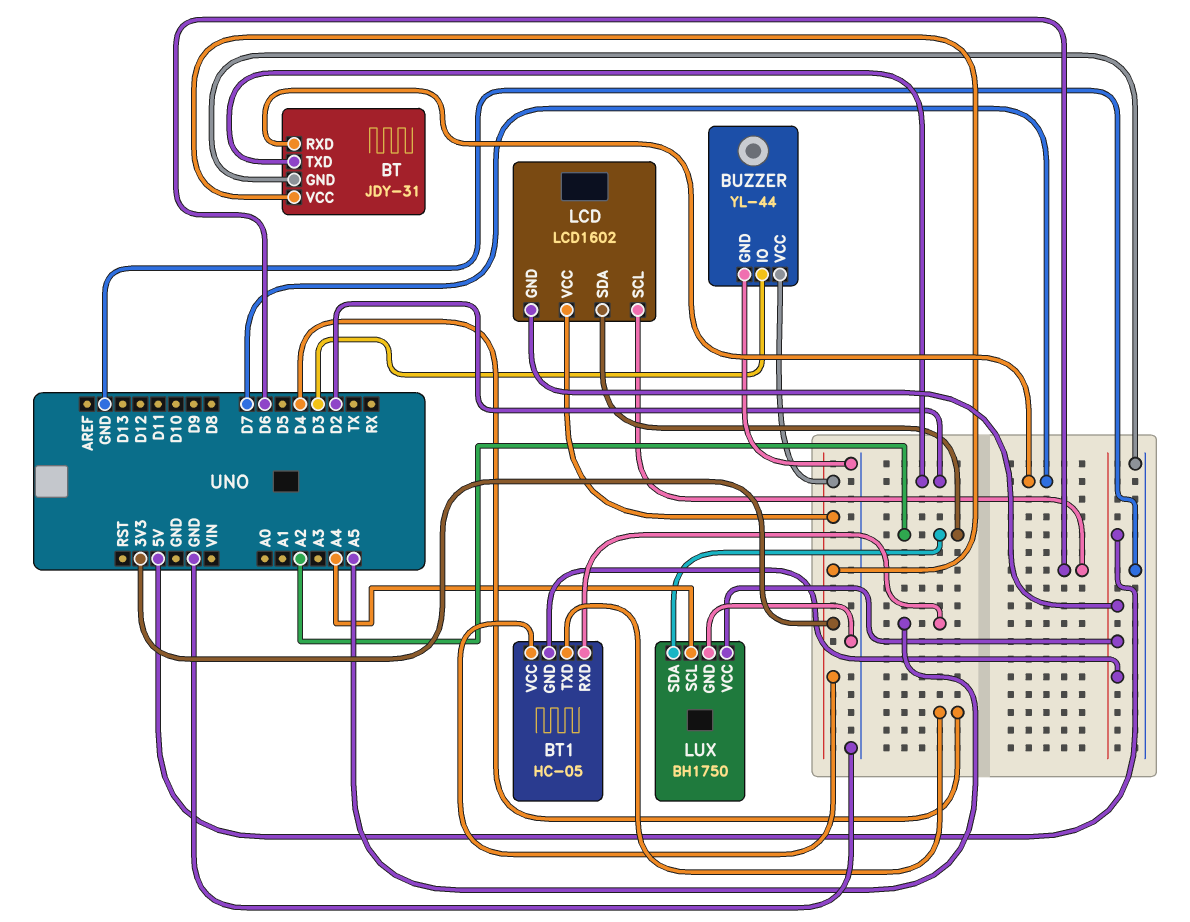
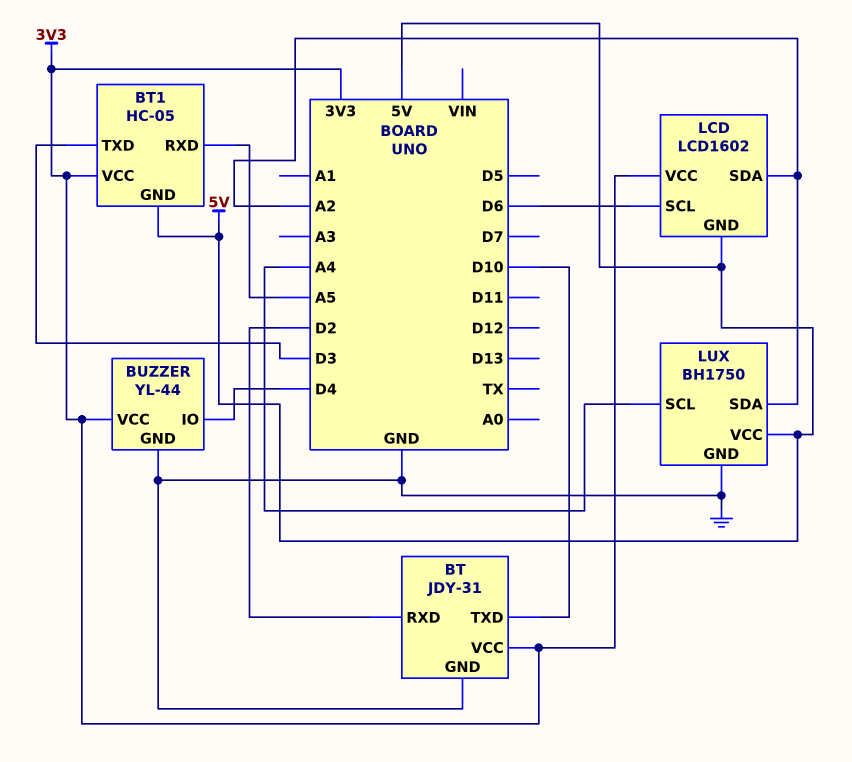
BT pin RXD: D7 -> D2
BT pin TXD: D2 -> D10
BT1 pin TXD: D4 -> D3
BUZZER pin IO: D3 -> D4

